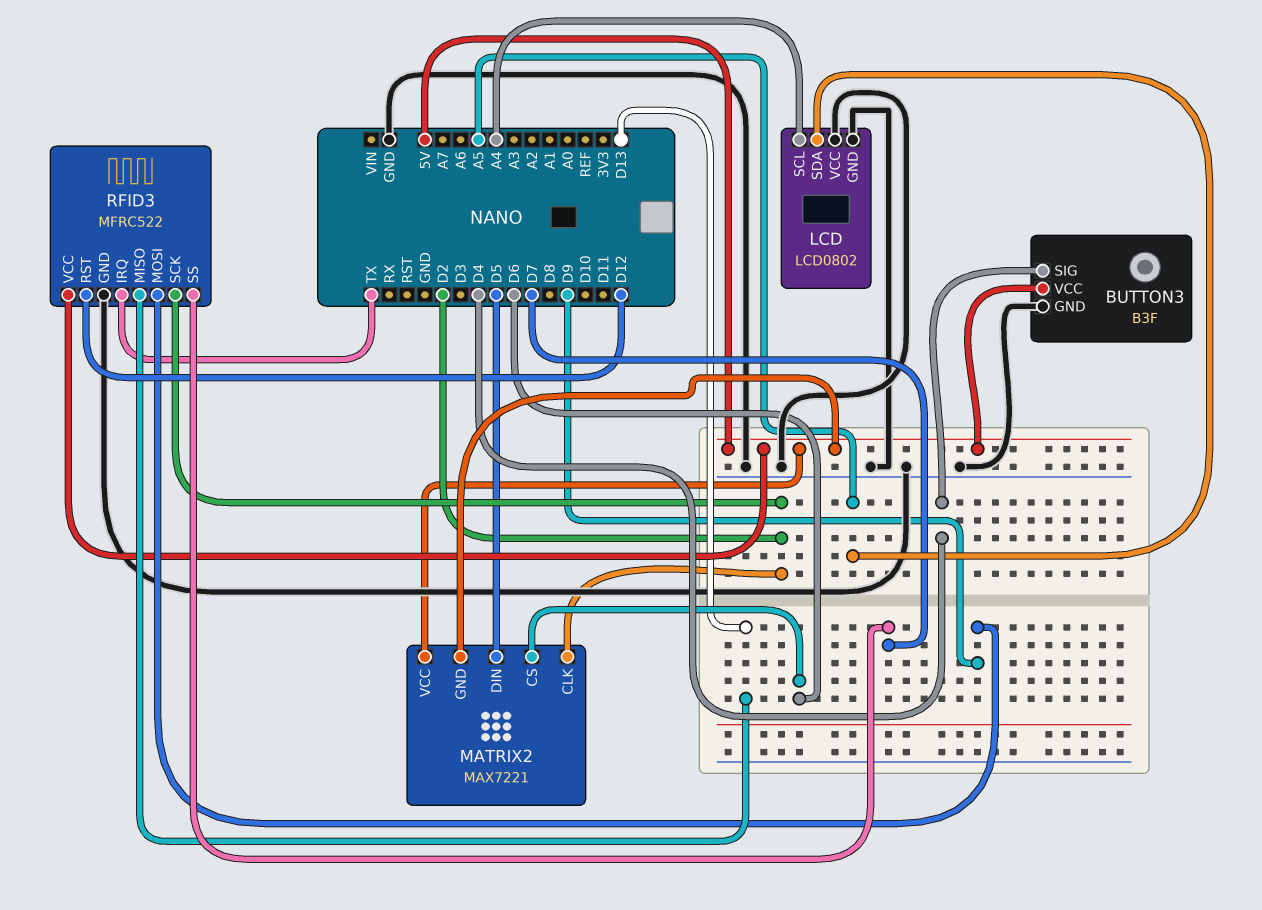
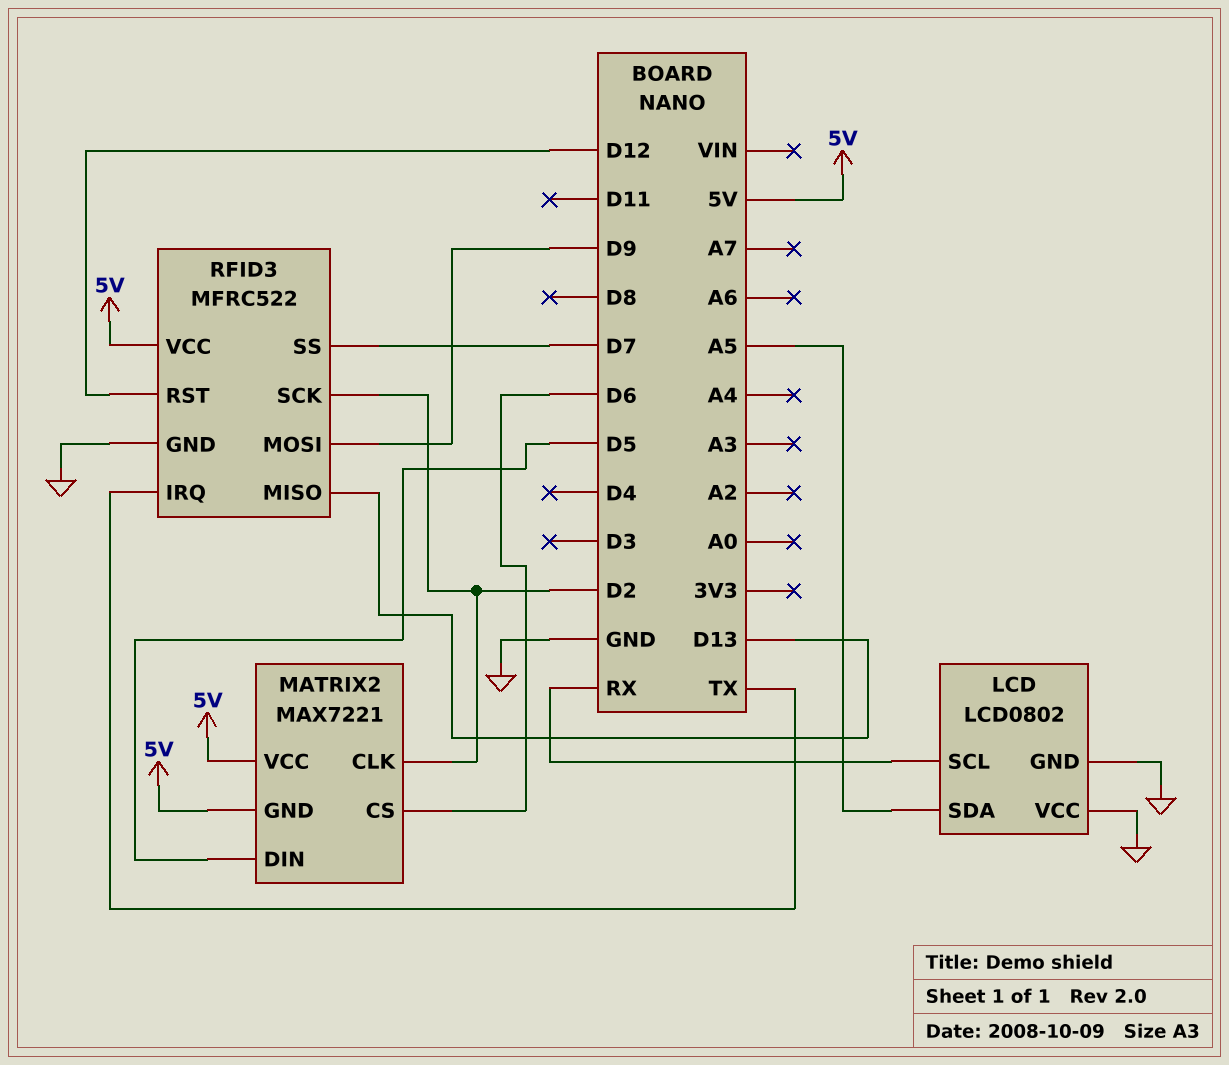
BUTTON3: B3F -> none
BUTTON3 pin GND: GND -> none
BUTTON3 pin SIG: D4 -> none
BUTTON3 pin VCC: 5V -> none
LCD pin SCL: A4 -> RX

